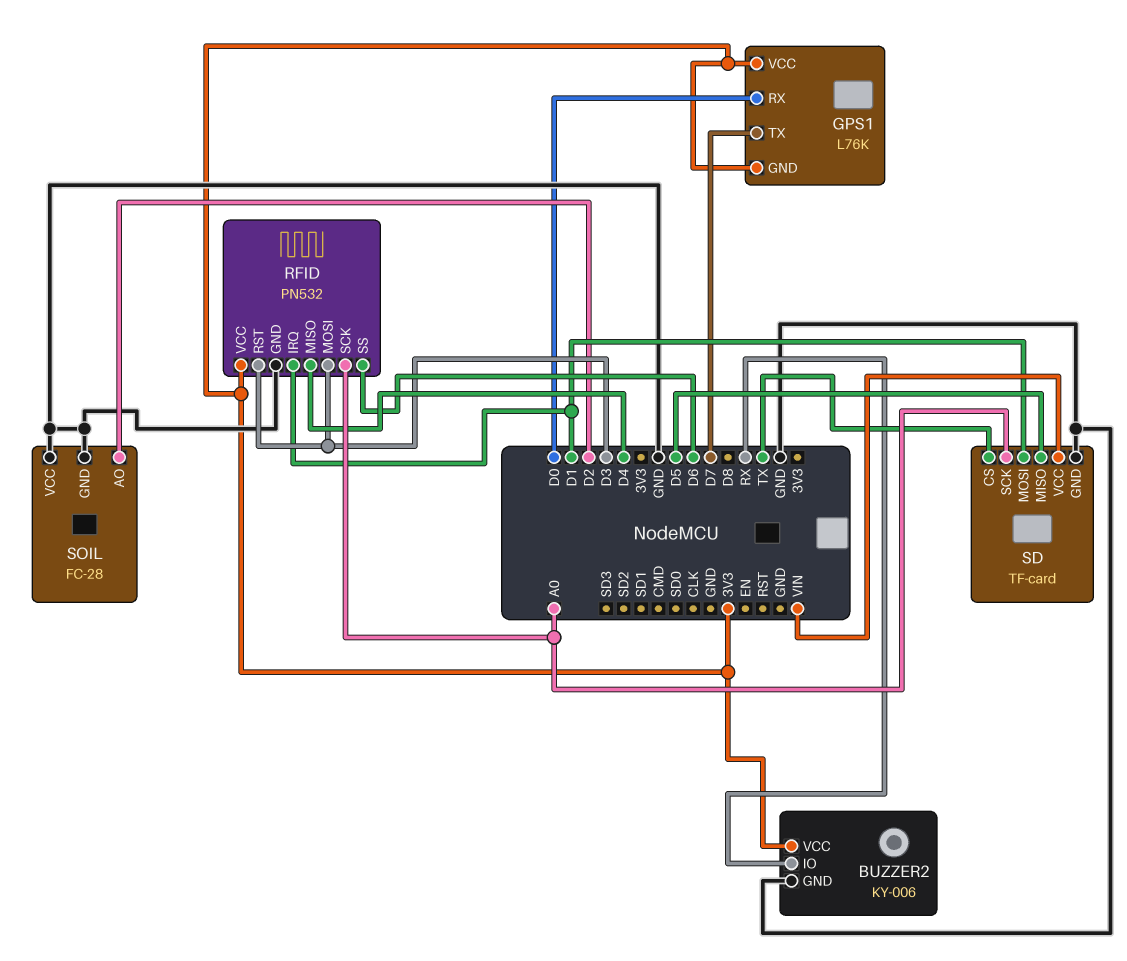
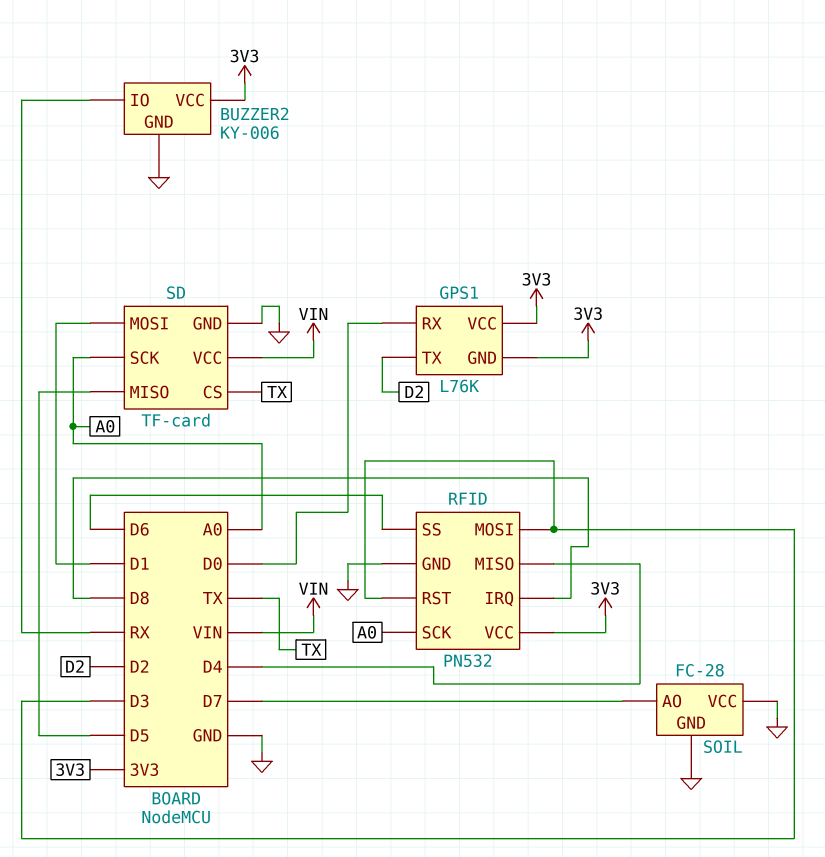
GPS1 pin TX: D7 -> D2
RFID pin IRQ: D1 -> D8
SOIL pin AO: D2 -> D7

